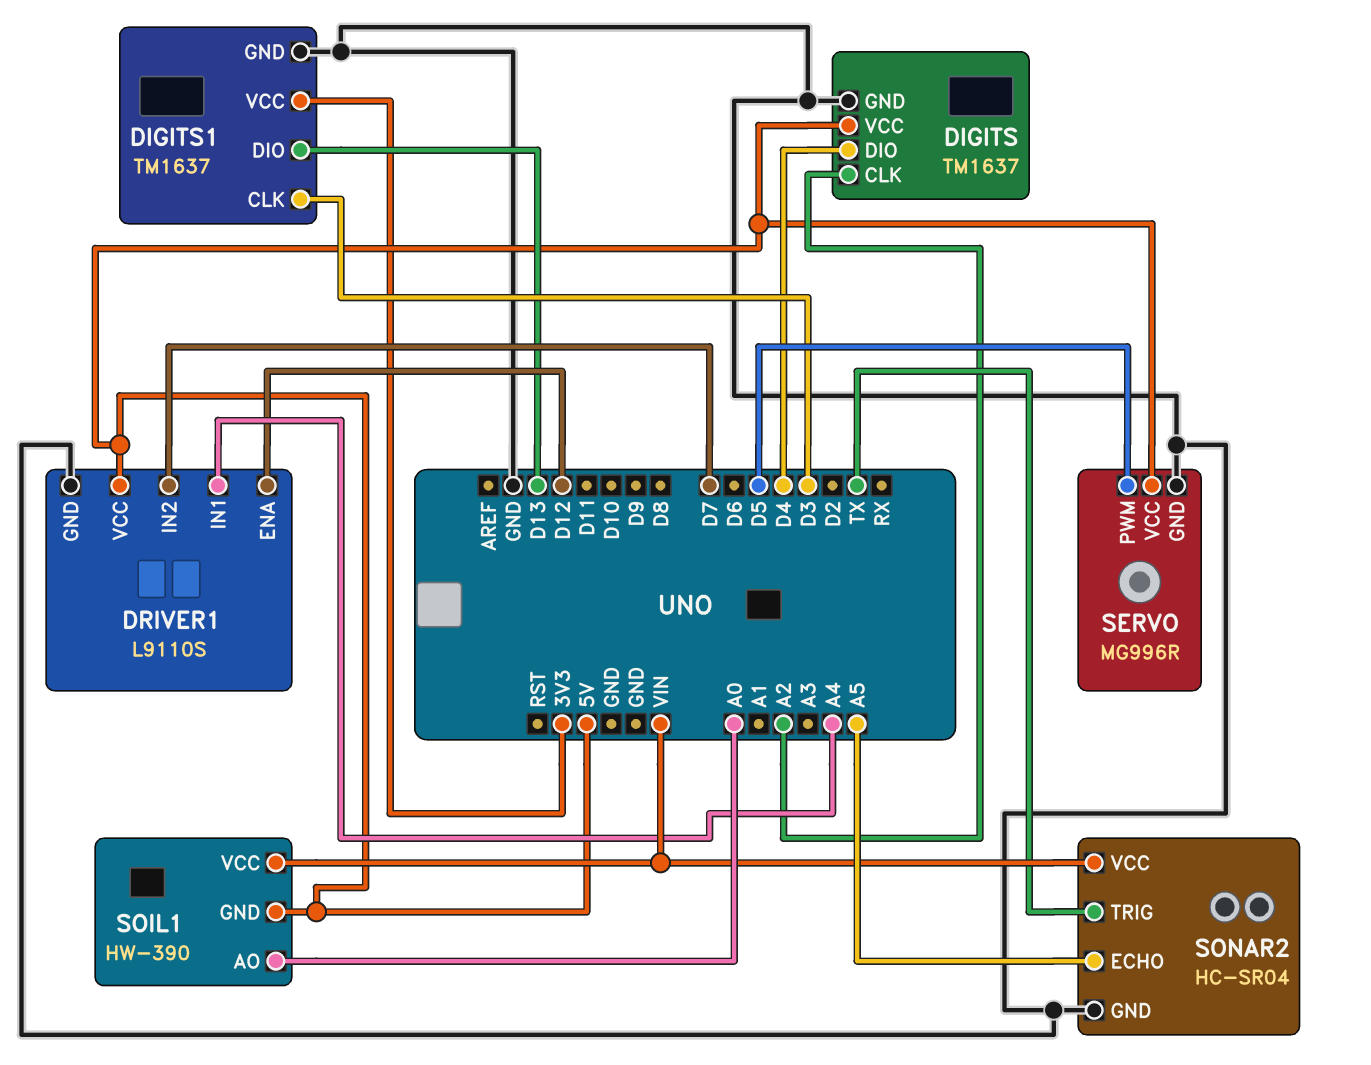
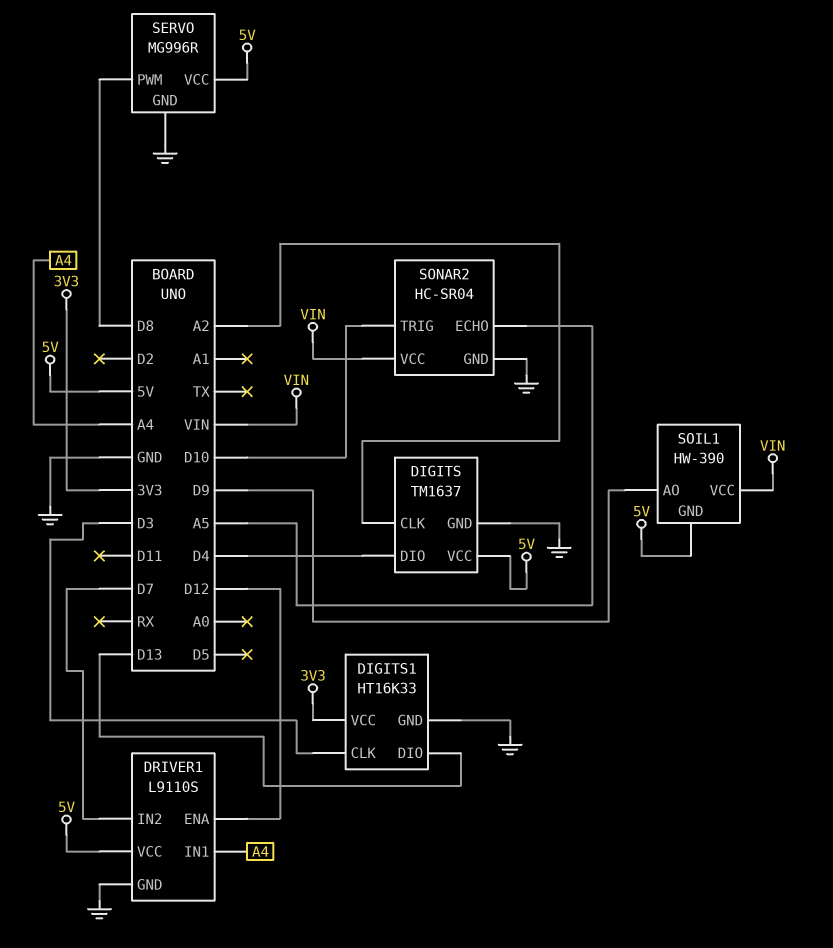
DIGITS1: TM1637 -> HT16K33
SERVO pin PWM: D5 -> D8
SOIL1 pin AO: A0 -> D9
SONAR2 pin TRIG: TX -> D10

